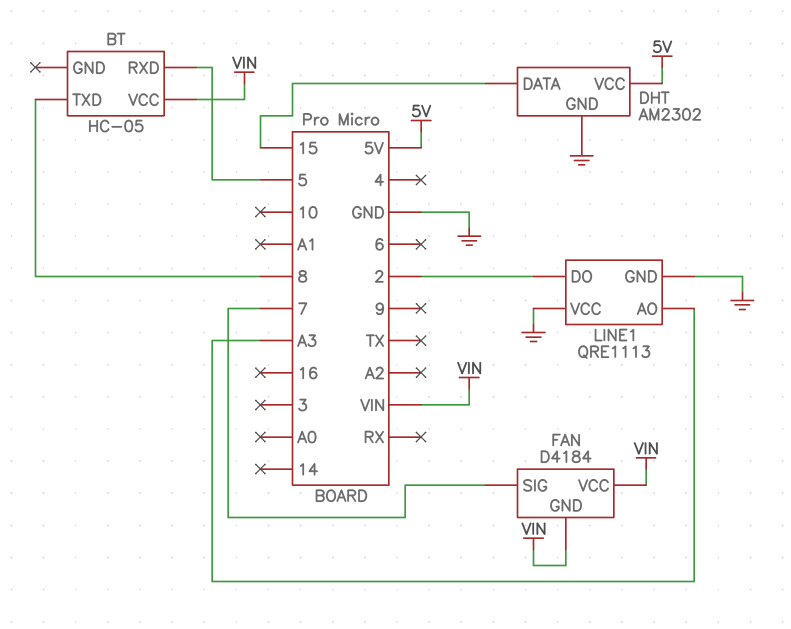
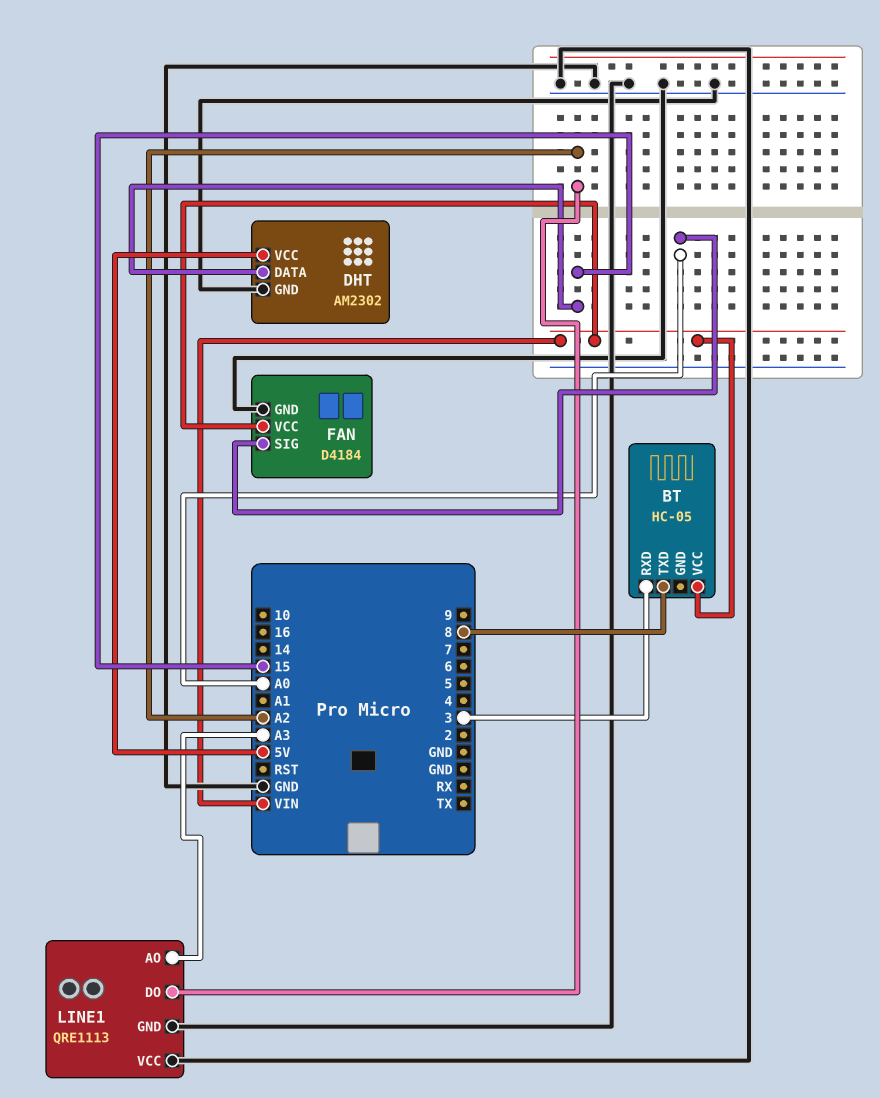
BT pin RXD: 5 -> 3
FAN pin GND: VIN -> GND
FAN pin SIG: 7 -> A0
LINE1 pin DO: 2 -> A2

